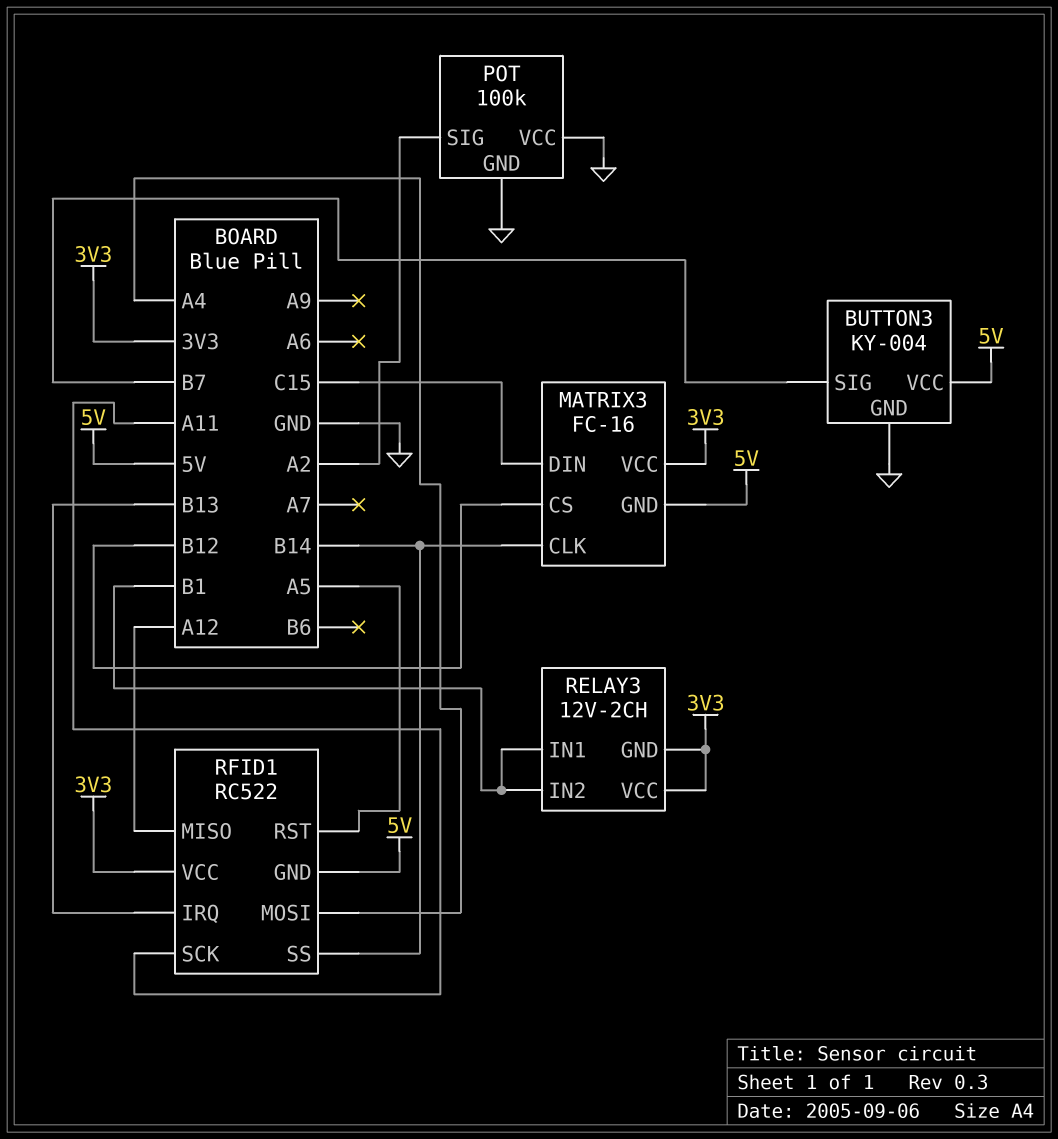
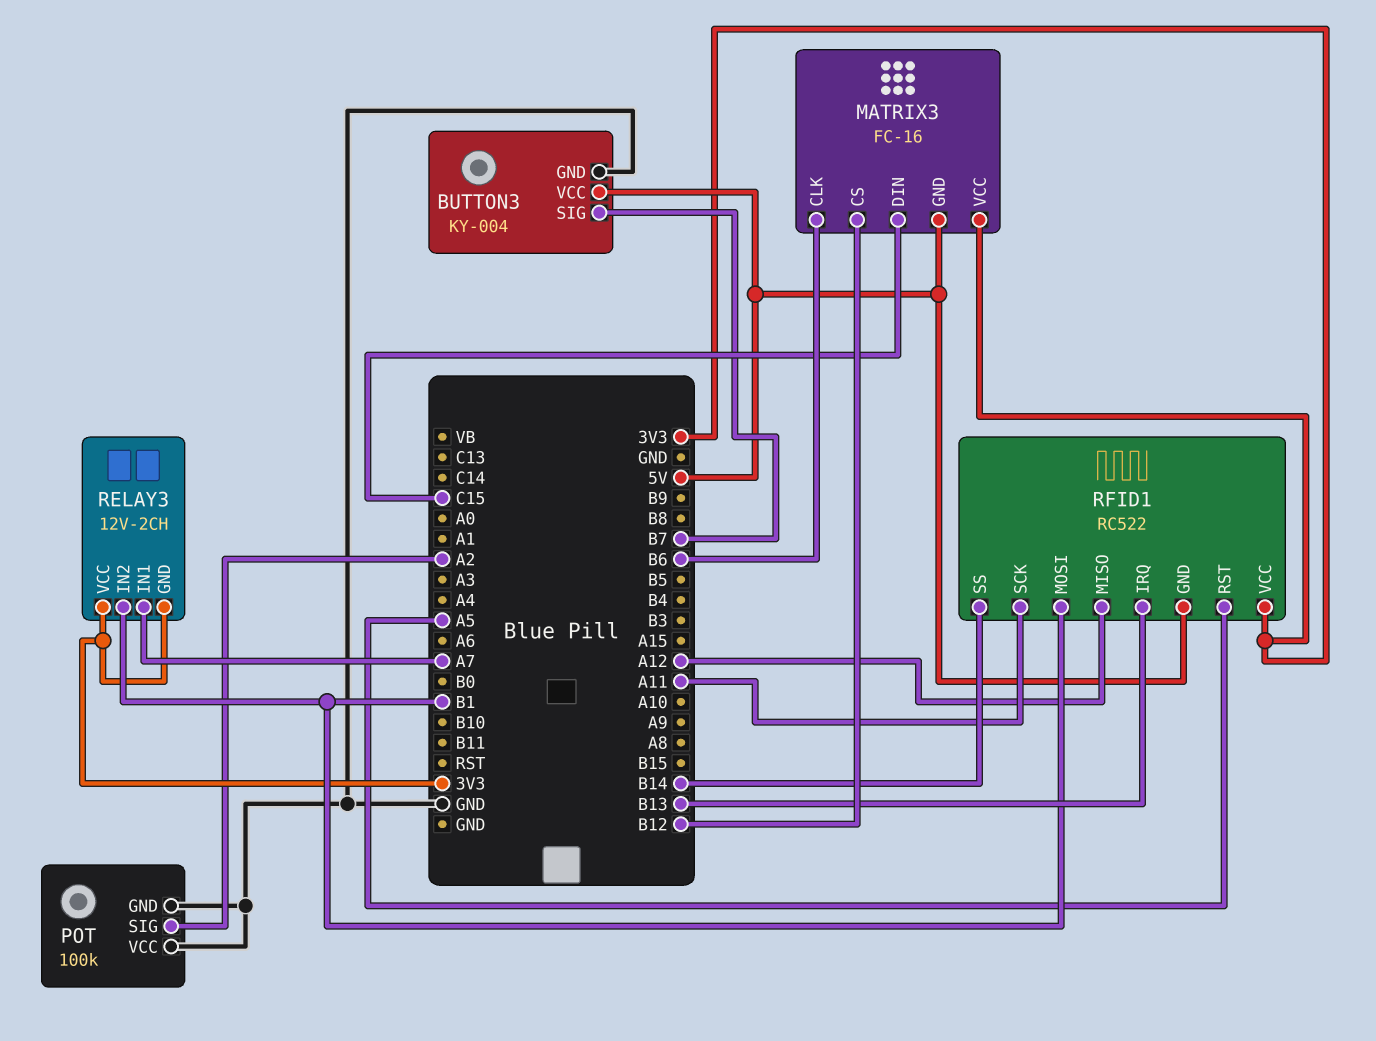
MATRIX3 pin CLK: B14 -> B6
RELAY3 pin IN1: B1 -> A7
RFID1 pin MOSI: A4 -> B1

